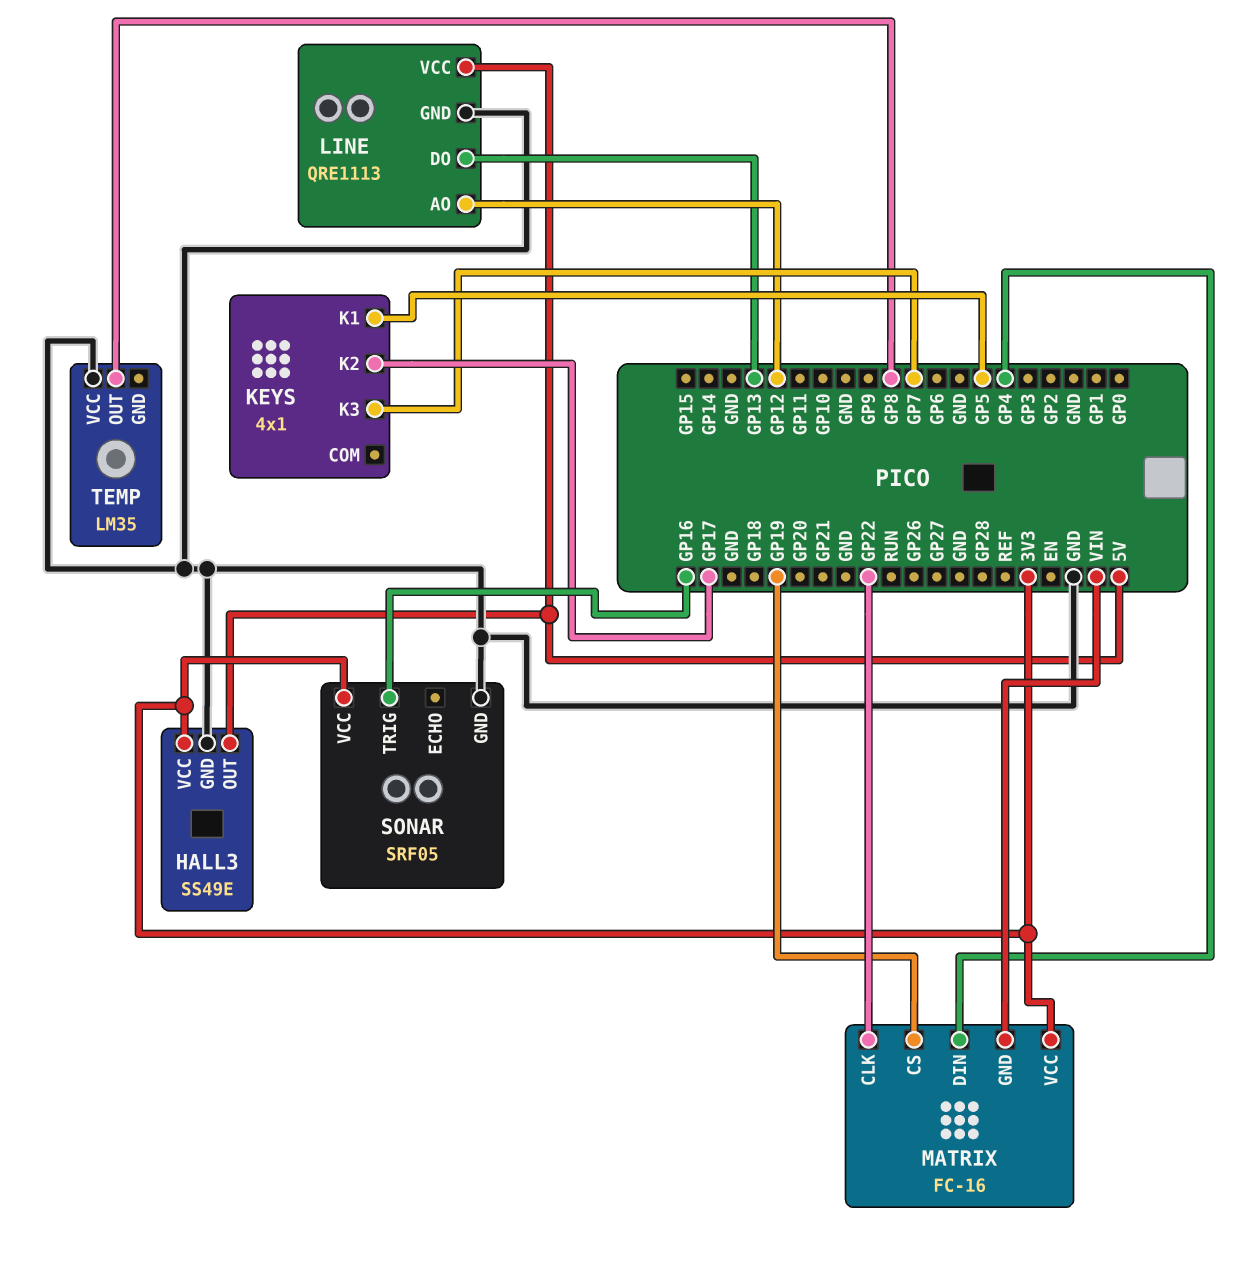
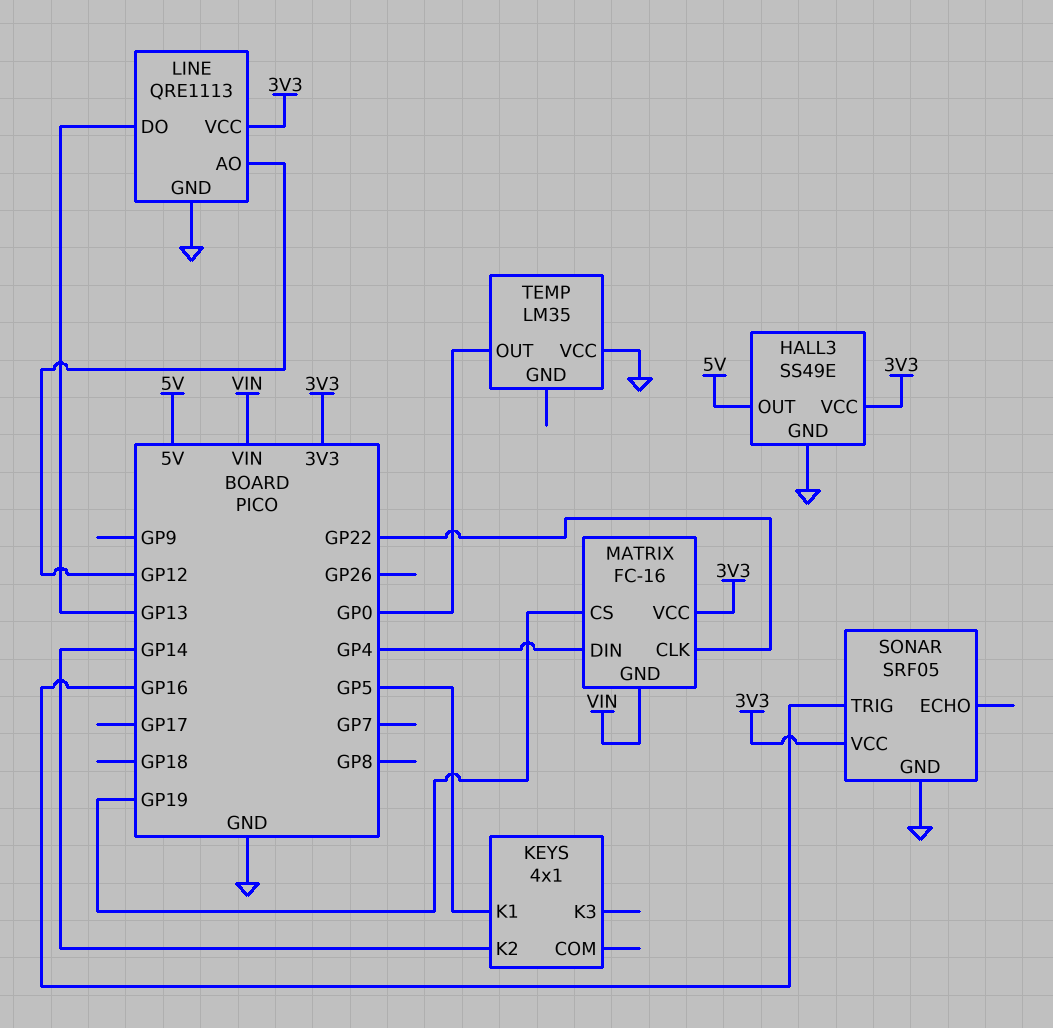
KEYS pin K2: GP17 -> GP14
KEYS pin K3: GP7 -> none
LINE pin VCC: 5V -> 3V3
TEMP pin OUT: GP8 -> GP0

